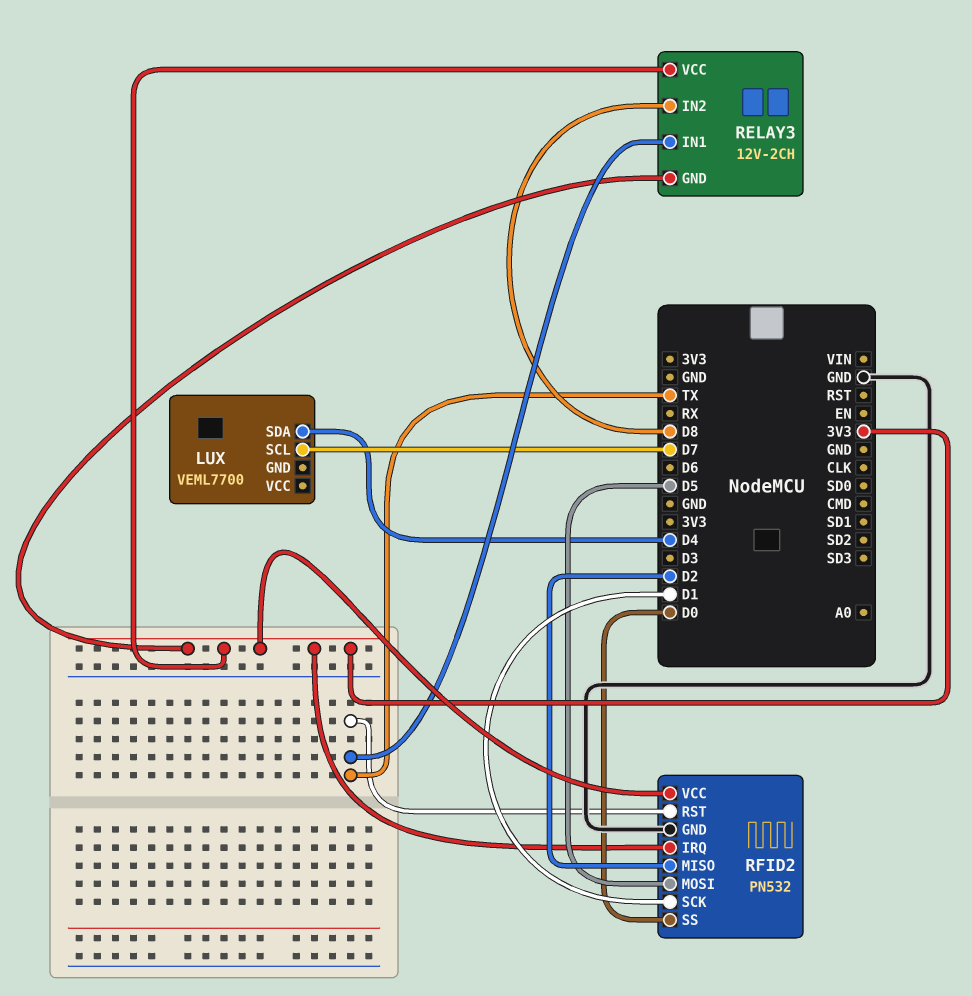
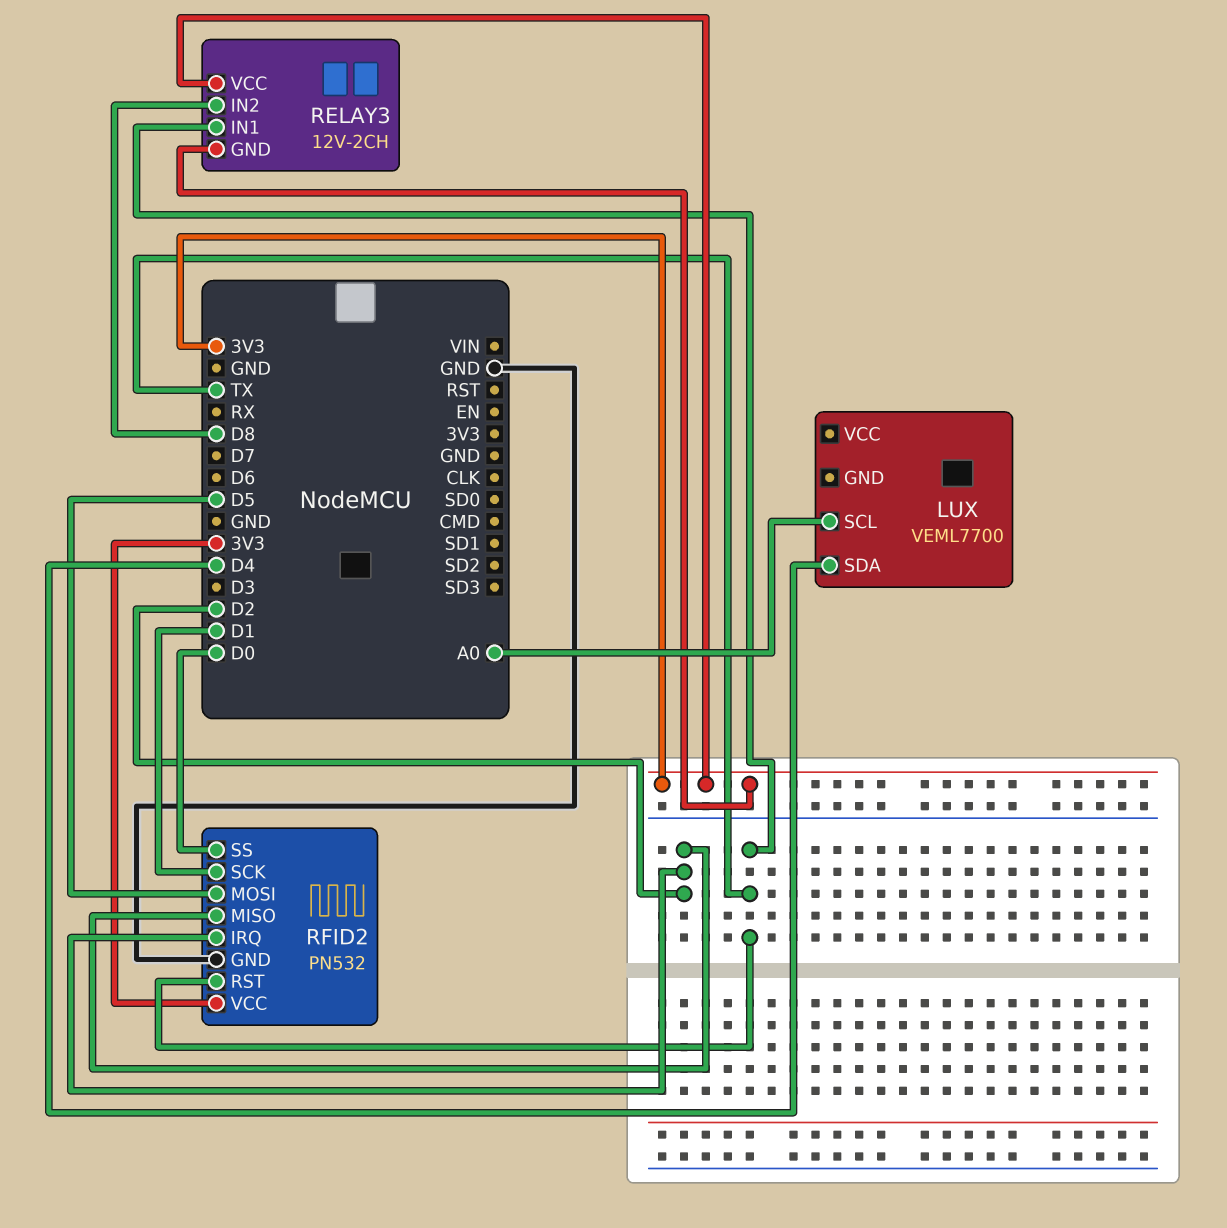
LUX pin SCL: D7 -> A0
RFID2 pin IRQ: 3V3 -> D2

